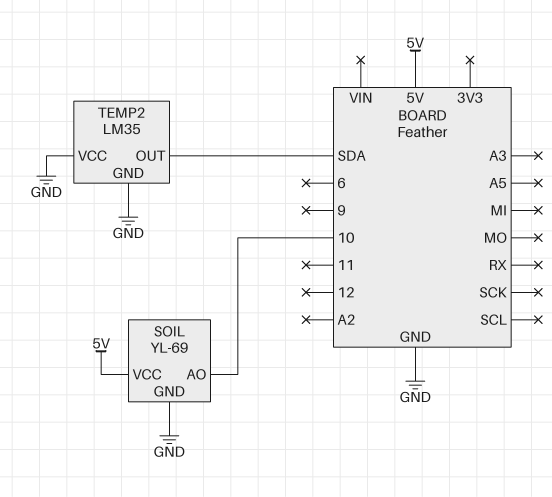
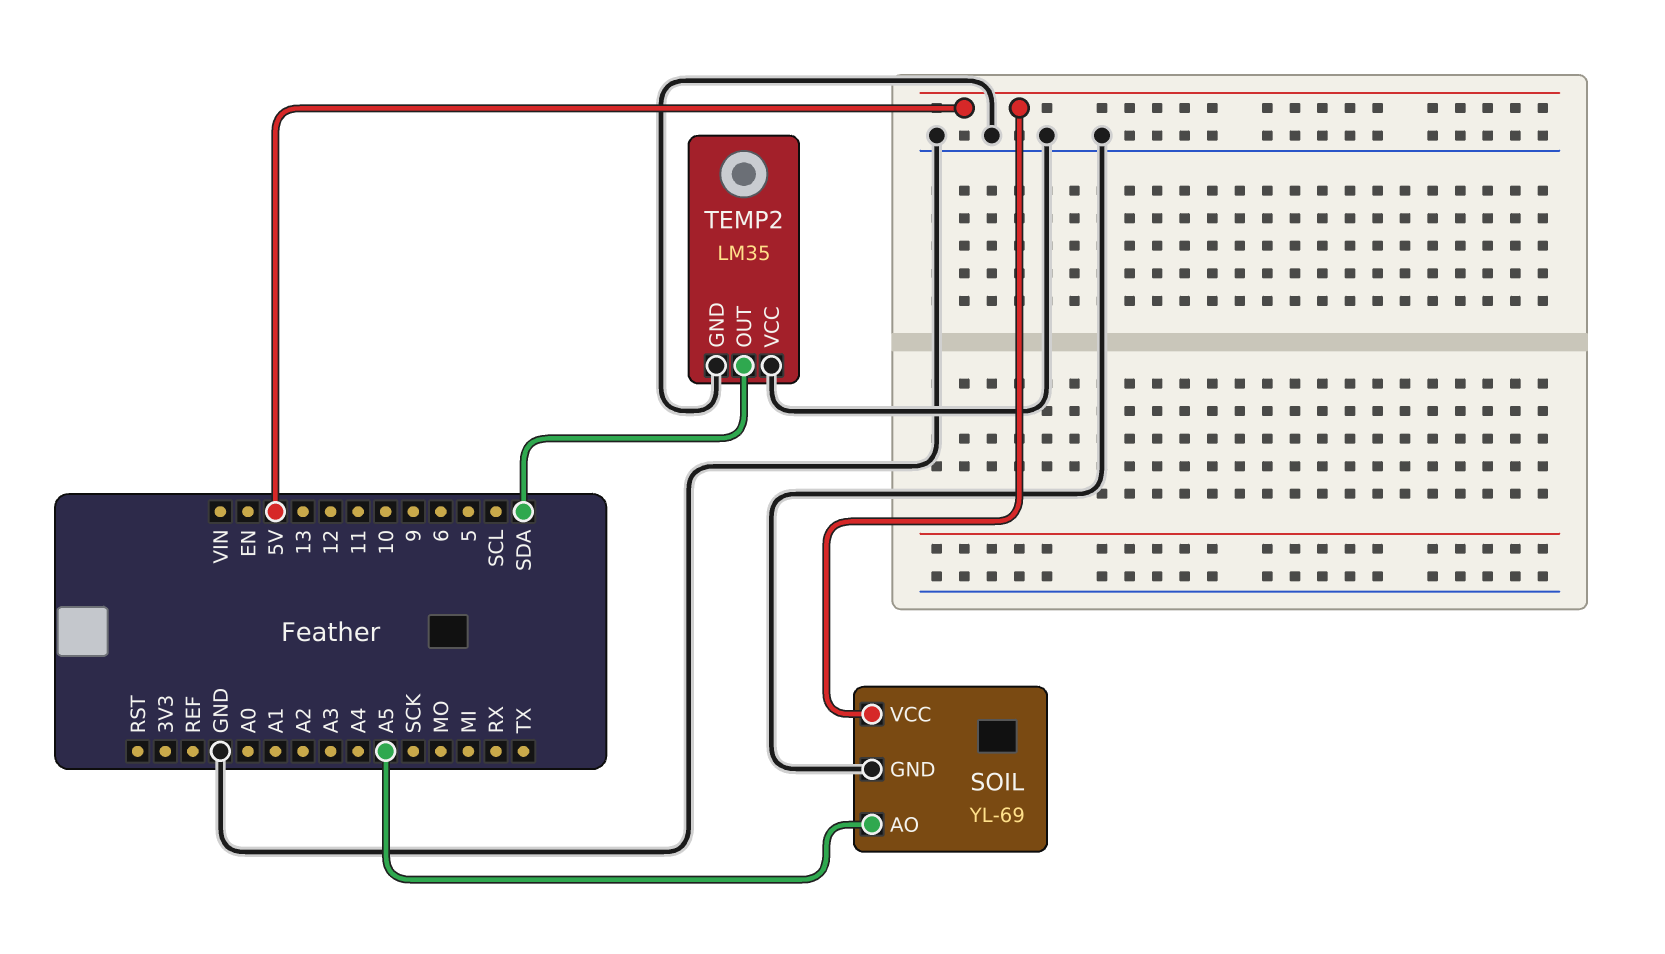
SOIL pin AO: 10 -> A5

